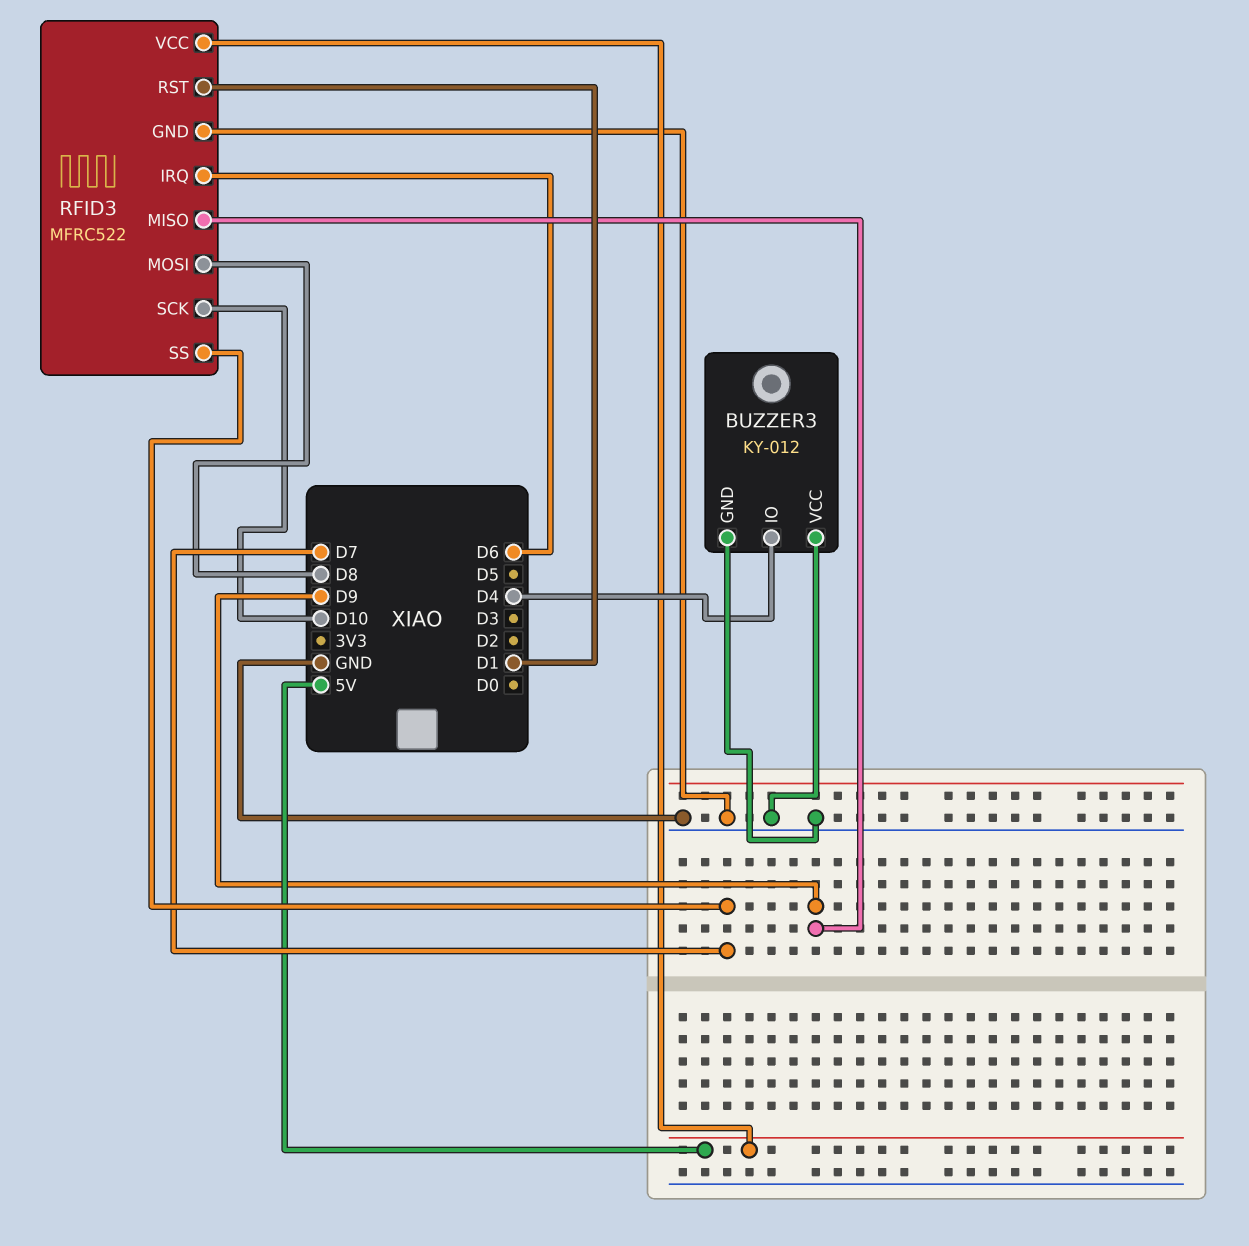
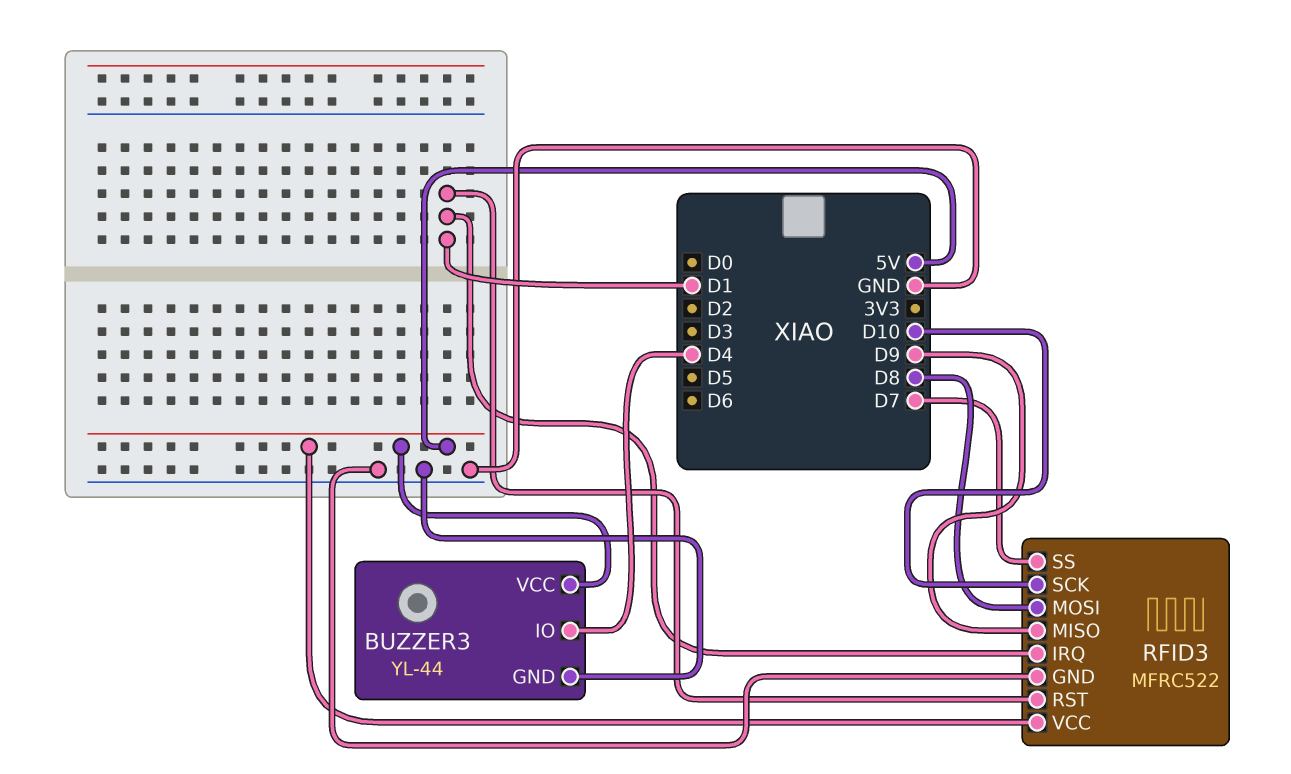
BUZZER3: KY-012 -> YL-44
BUZZER3 pin VCC: GND -> 5V
RFID3 pin IRQ: D6 -> D1

